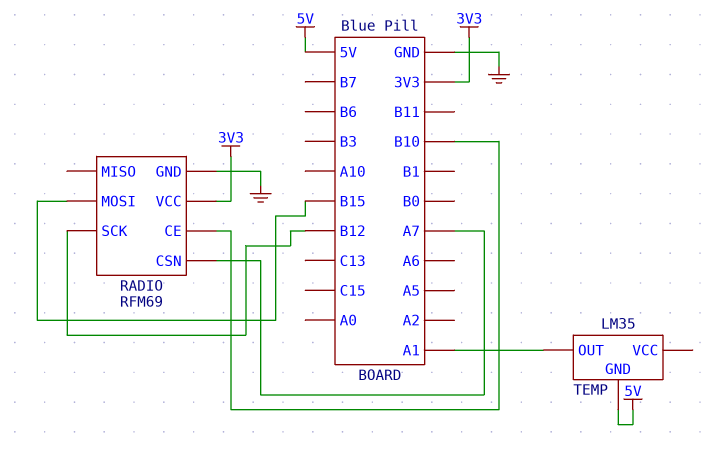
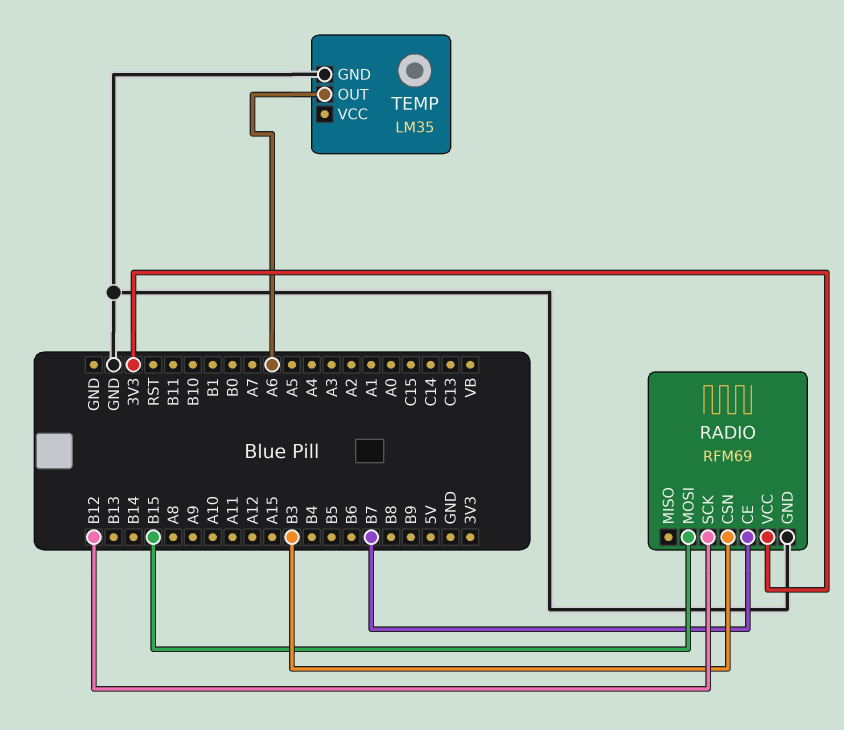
RADIO pin CE: B10 -> B7
RADIO pin CSN: A7 -> B3
TEMP pin GND: 5V -> GND
TEMP pin OUT: A1 -> A6

